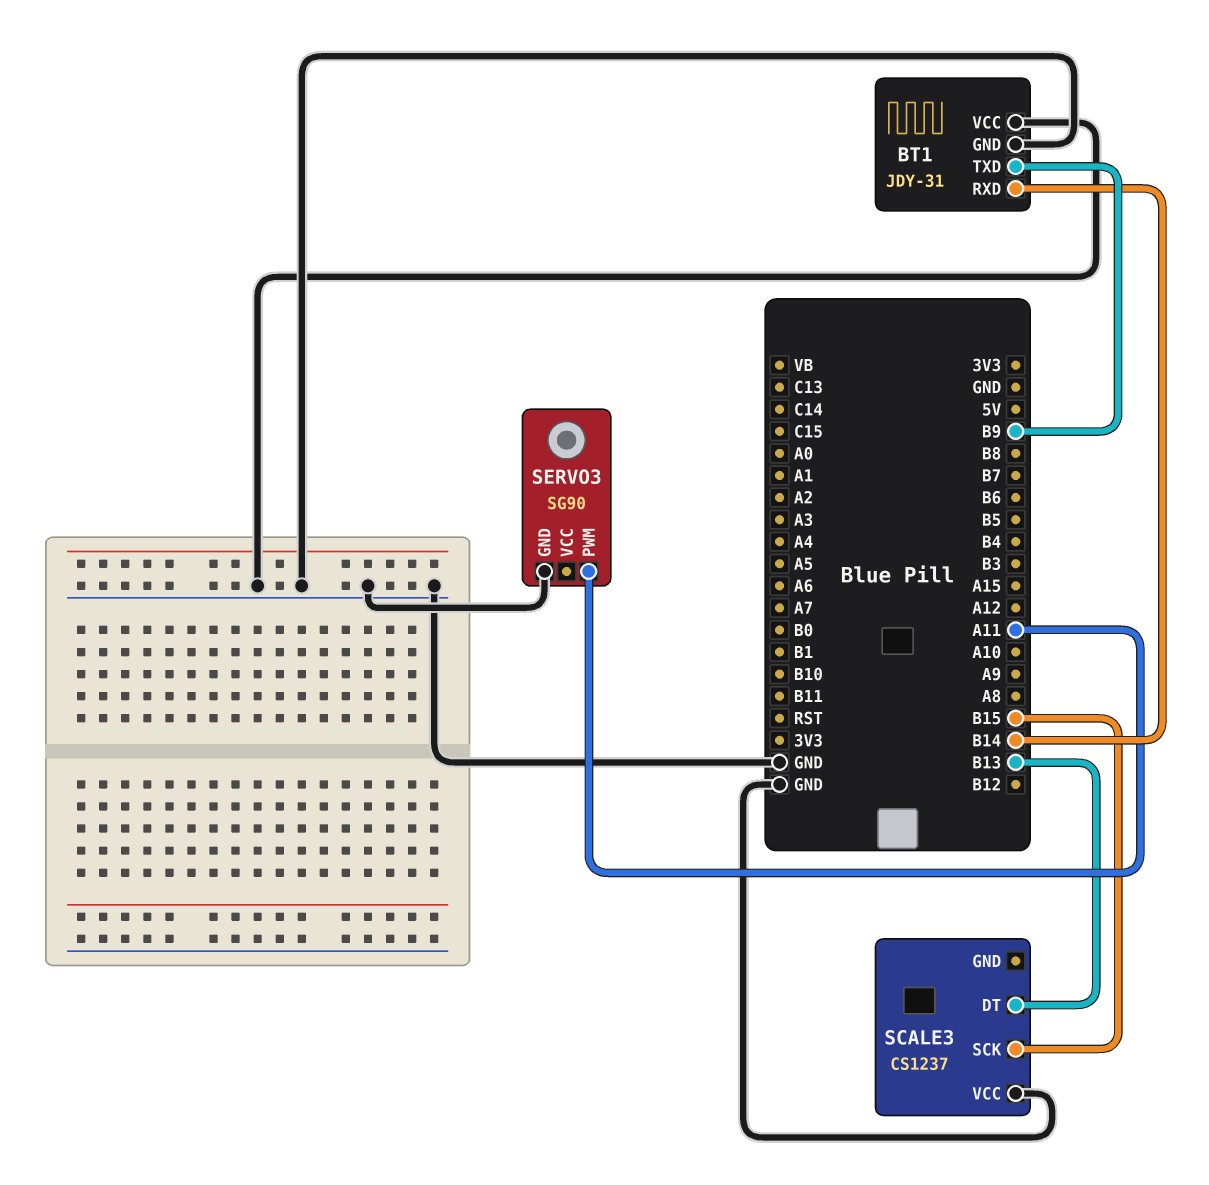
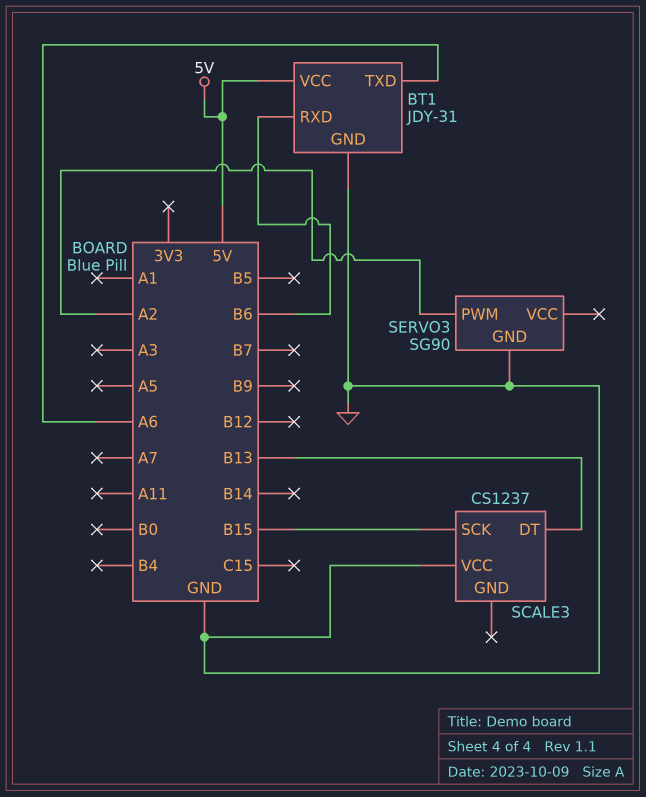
BT1 pin RXD: B14 -> B6
BT1 pin TXD: B9 -> A6
BT1 pin VCC: GND -> 5V
SERVO3 pin PWM: A11 -> A2

